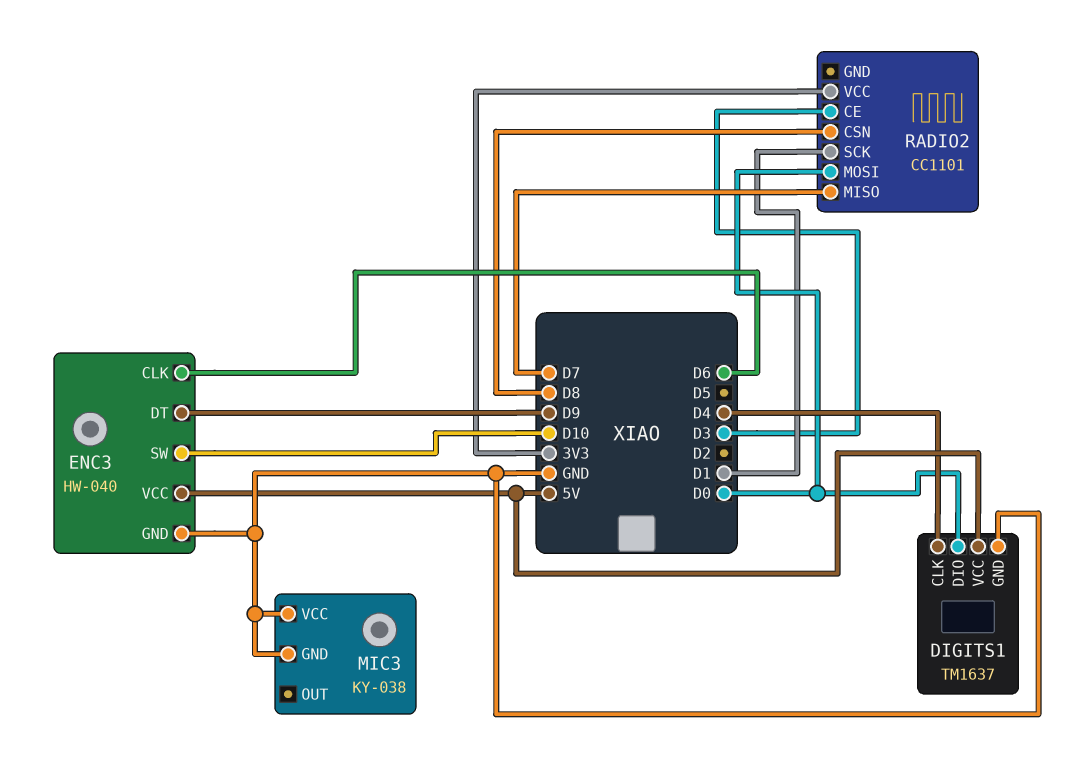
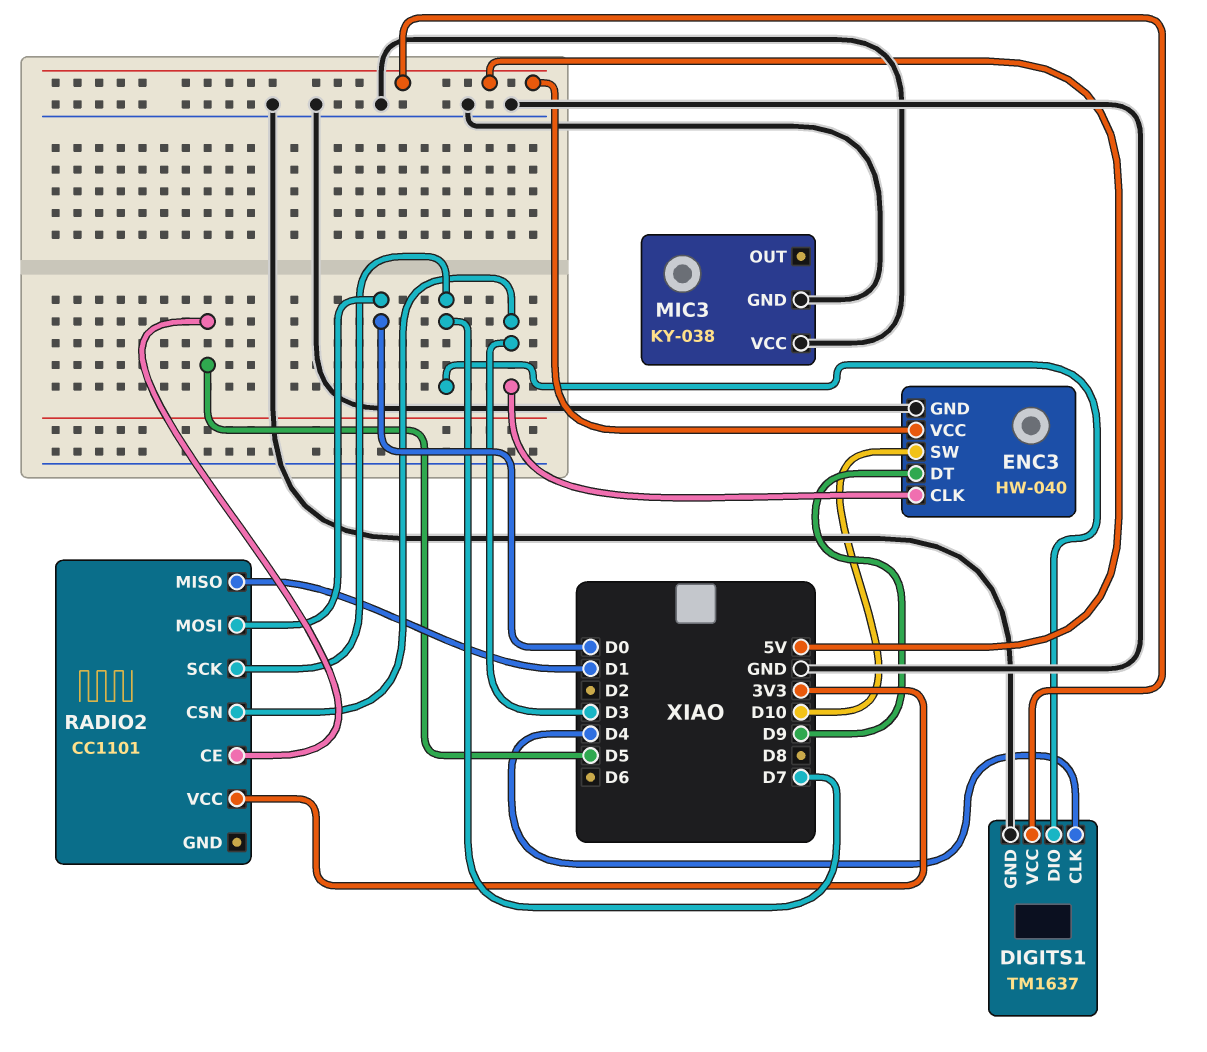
DIGITS1 pin DIO: D0 -> D7
ENC3 pin CLK: D6 -> D3
RADIO2 pin CE: D3 -> D5
RADIO2 pin CSN: D8 -> D3
RADIO2 pin MISO: D7 -> D1
RADIO2 pin SCK: D1 -> D7

